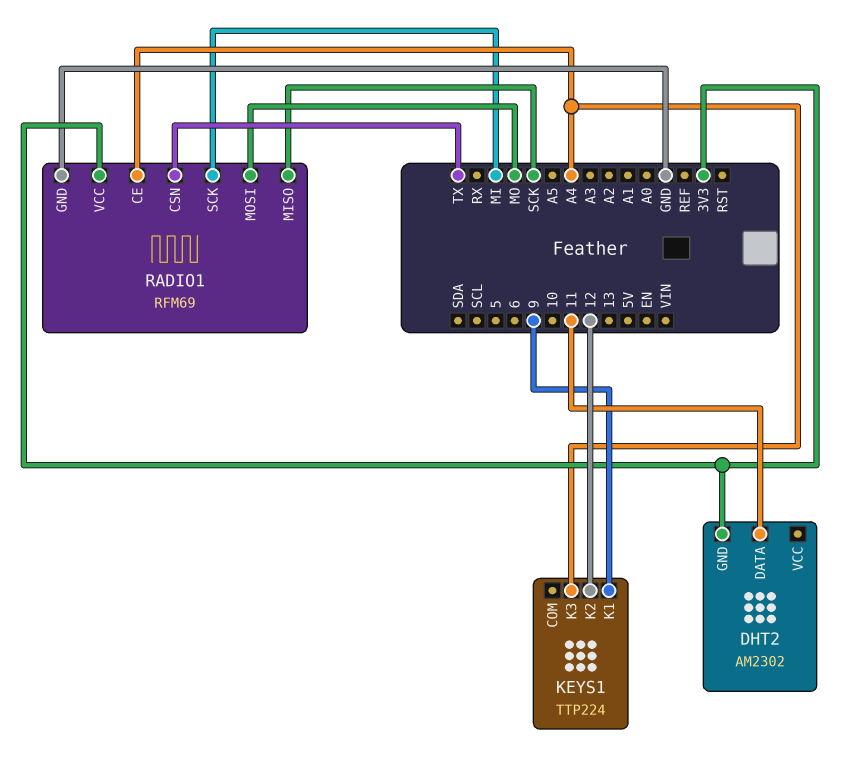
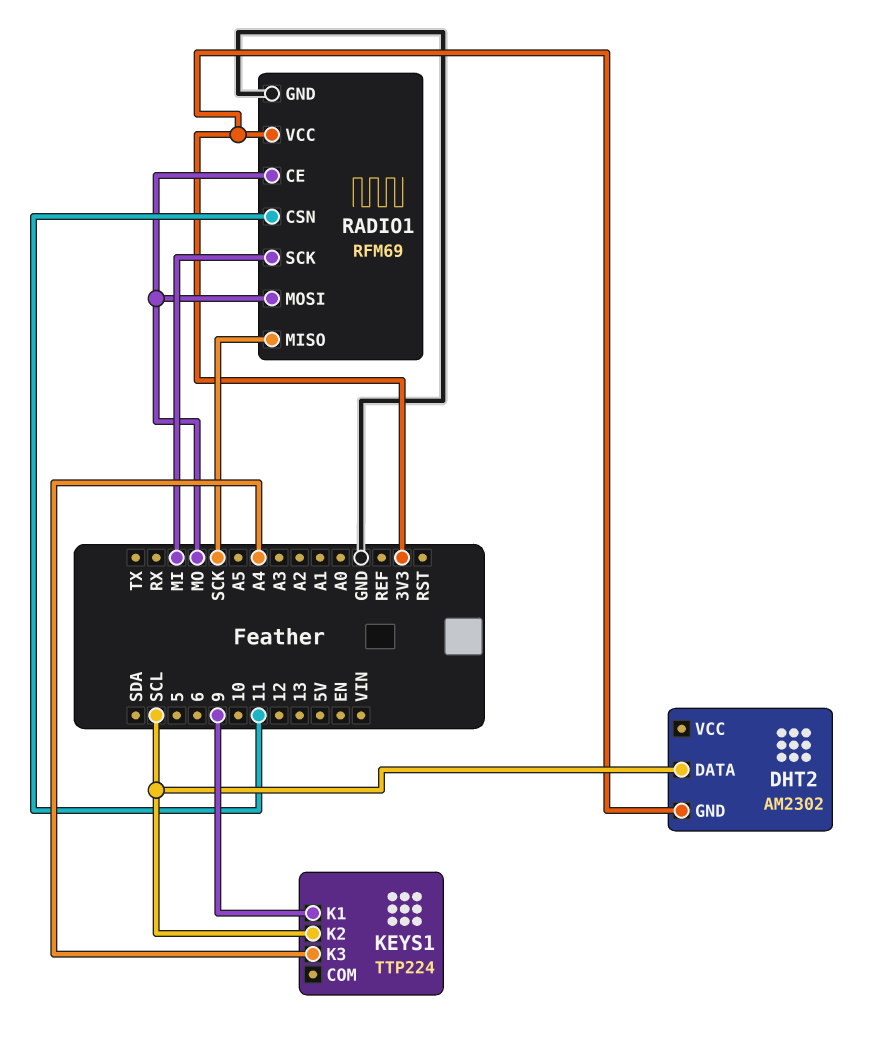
DHT2 pin DATA: 11 -> SCL
KEYS1 pin K2: 12 -> SCL
RADIO1 pin CE: A4 -> MO
RADIO1 pin CSN: TX -> 11

